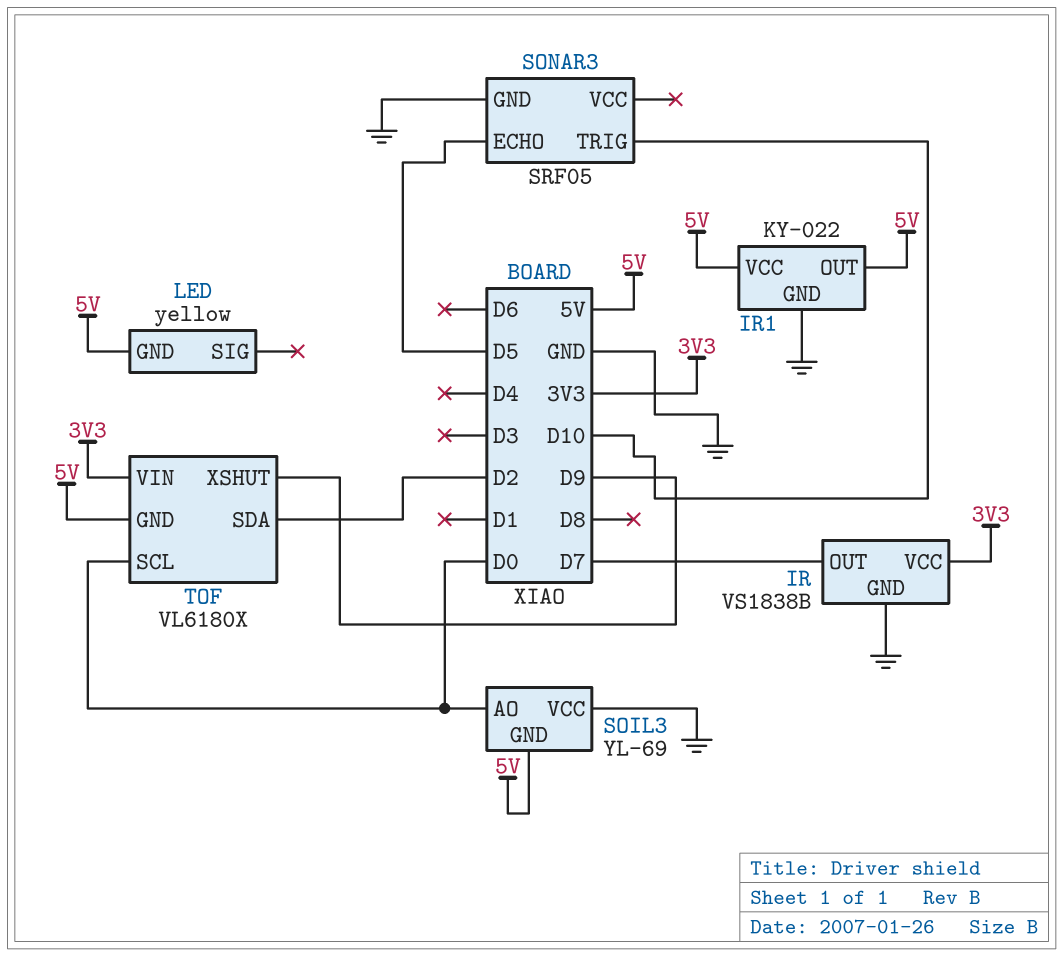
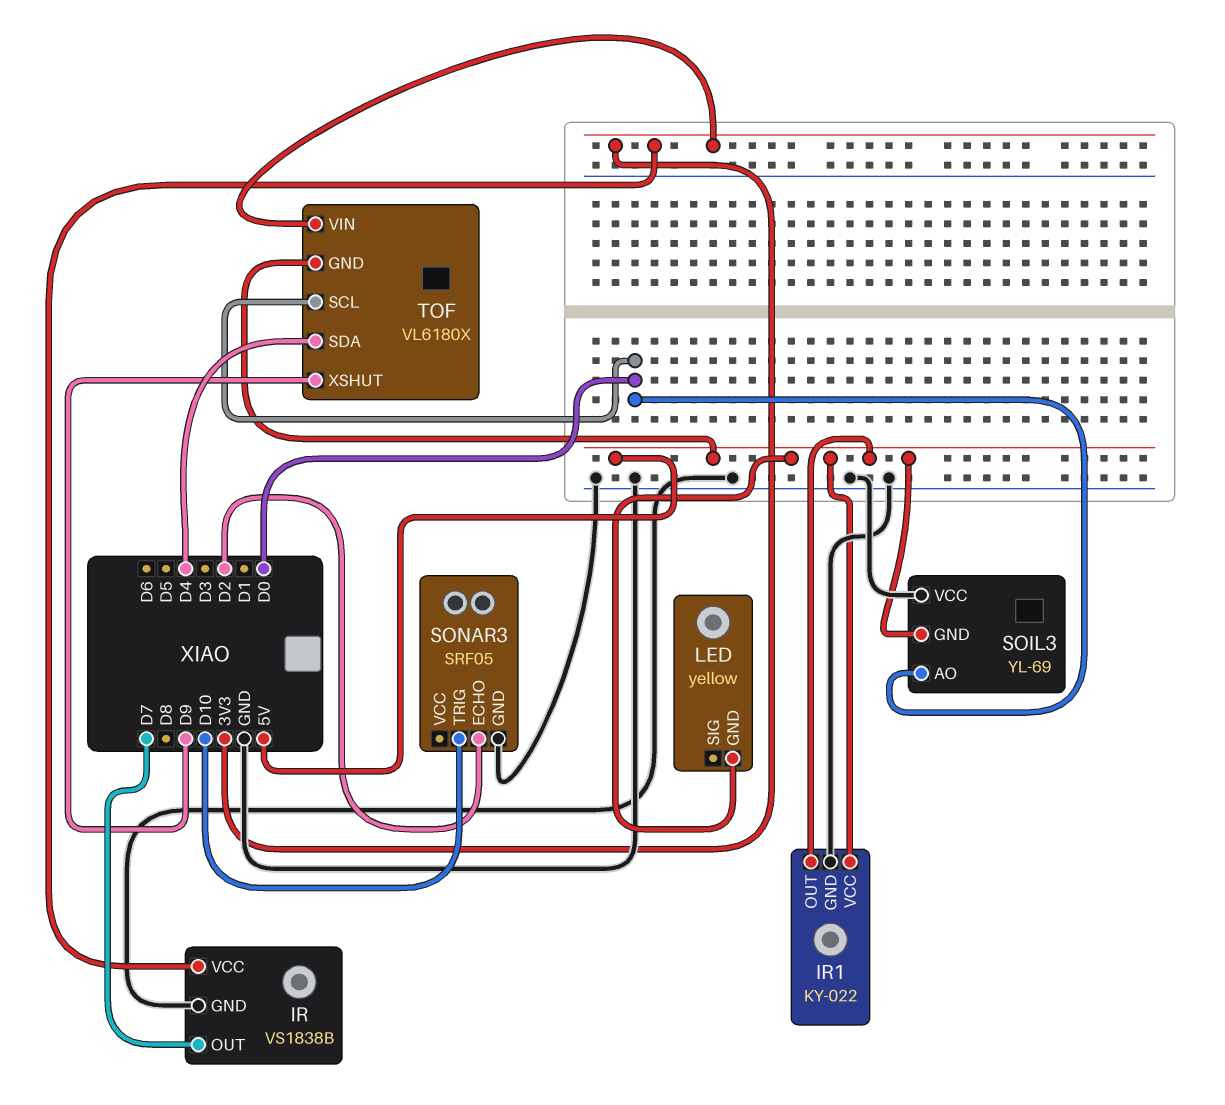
SONAR3 pin ECHO: D5 -> D2
TOF pin SDA: D2 -> D4

